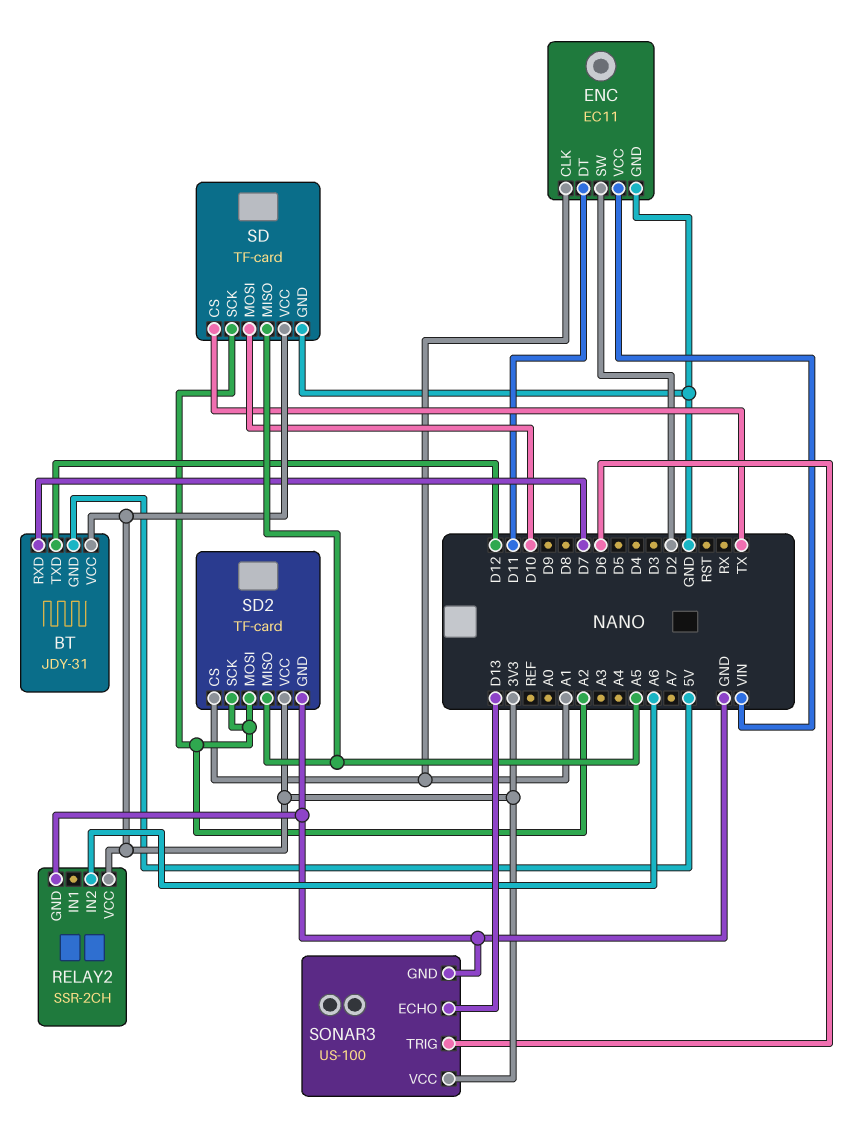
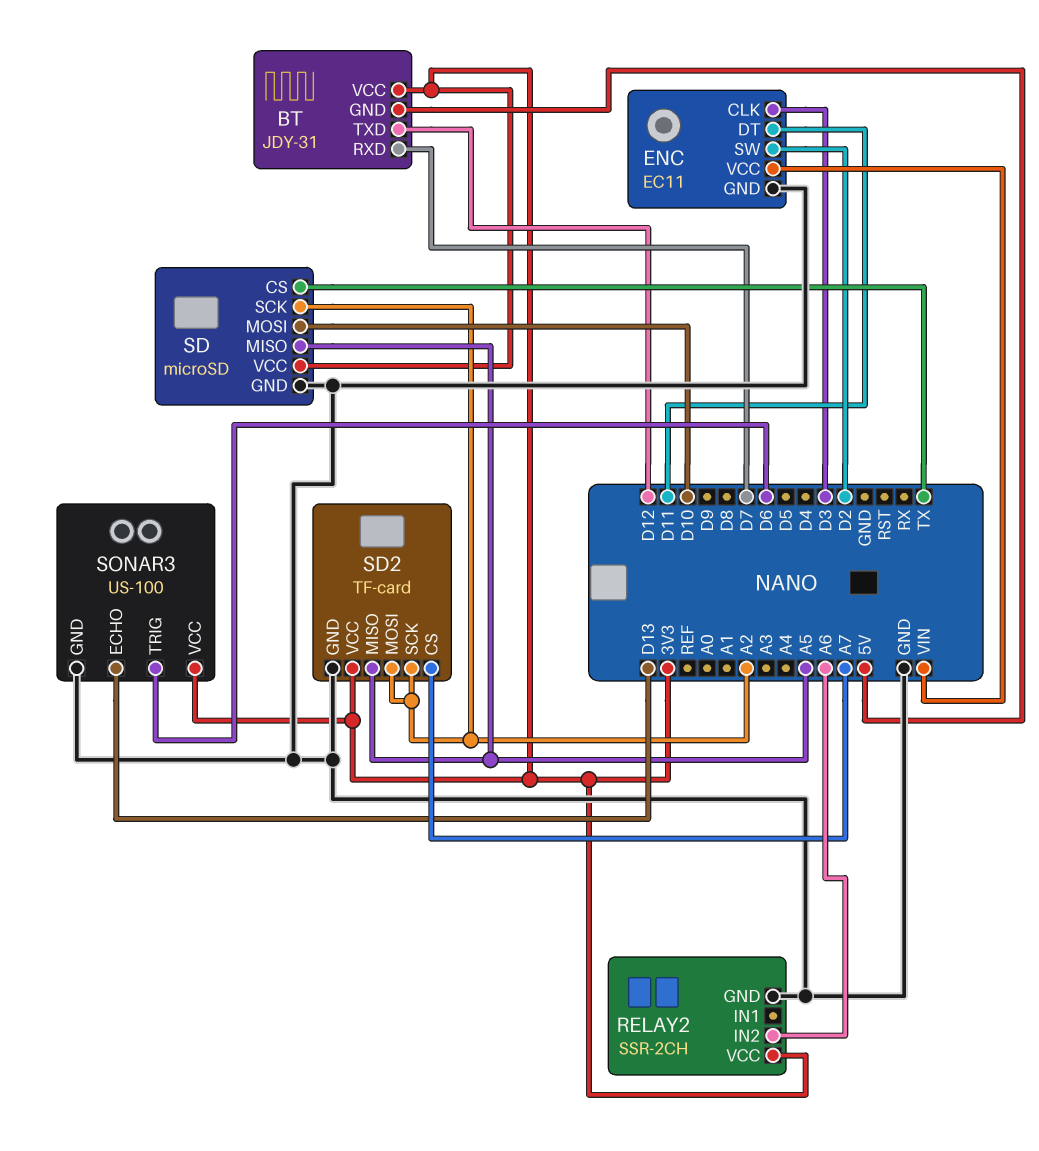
ENC pin CLK: A1 -> D3
SD: TF-card -> microSD
SD2 pin CS: A1 -> A7

